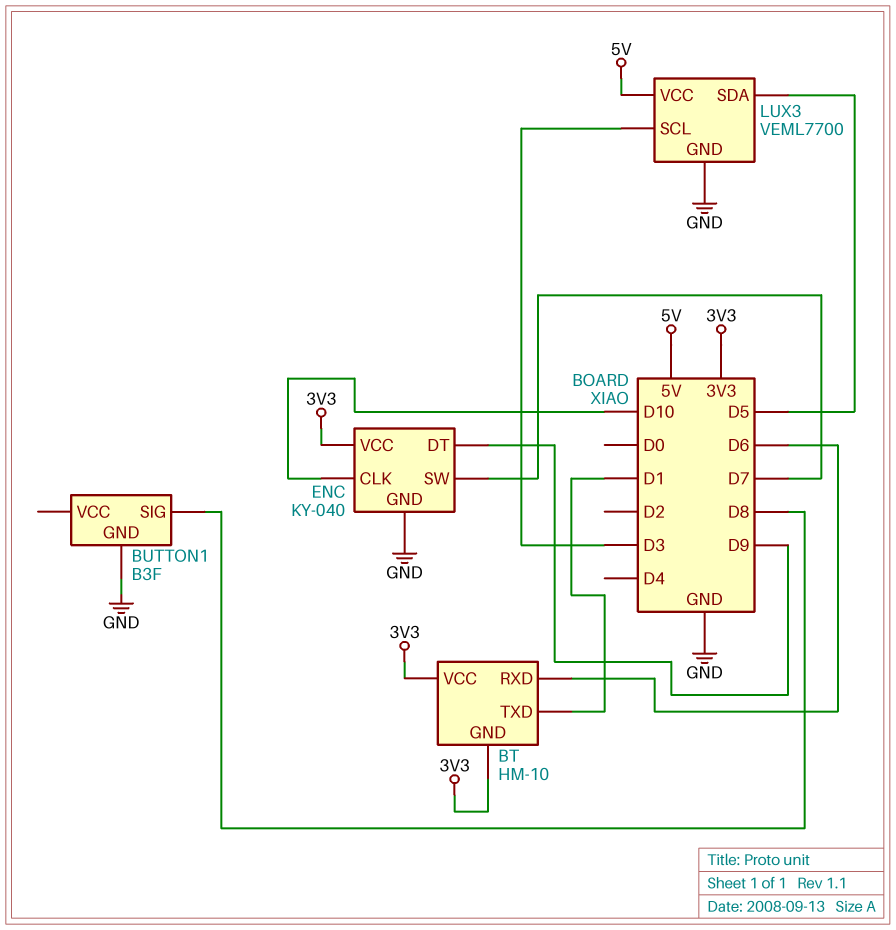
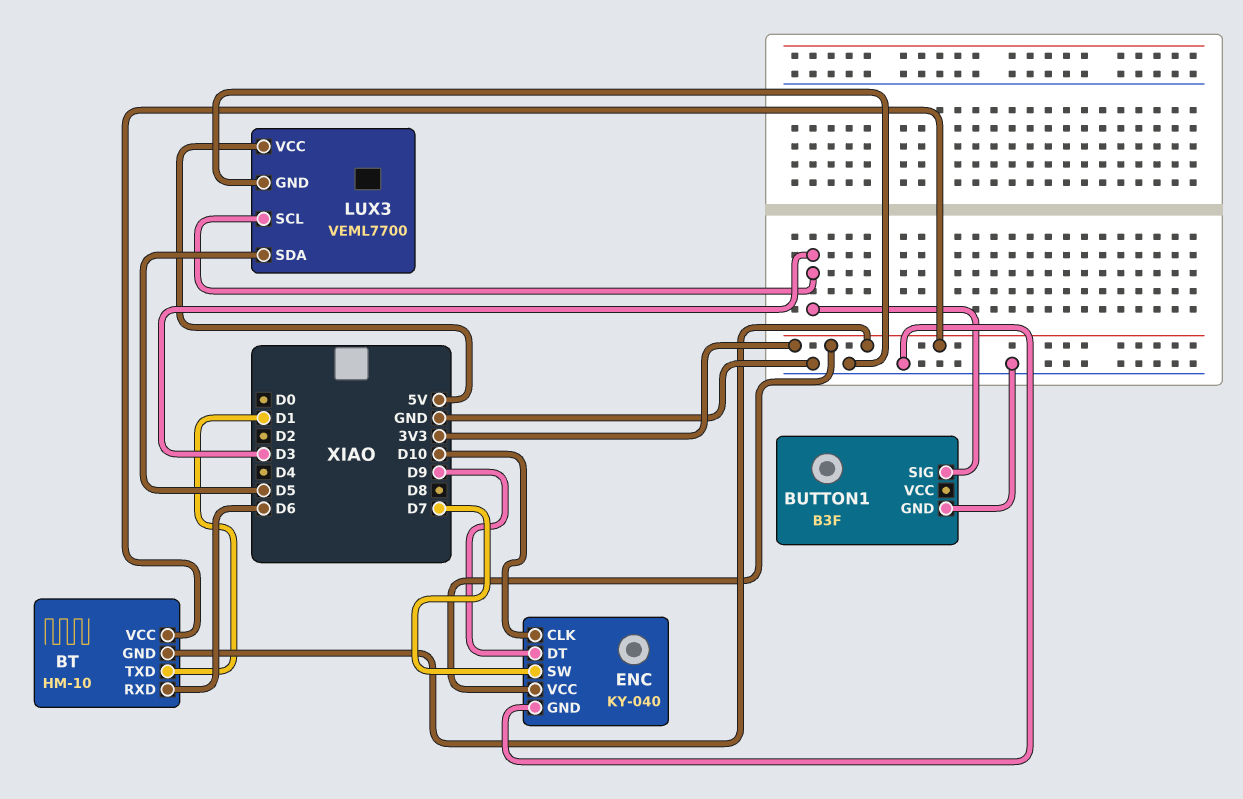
BUTTON1 pin SIG: D8 -> D3

